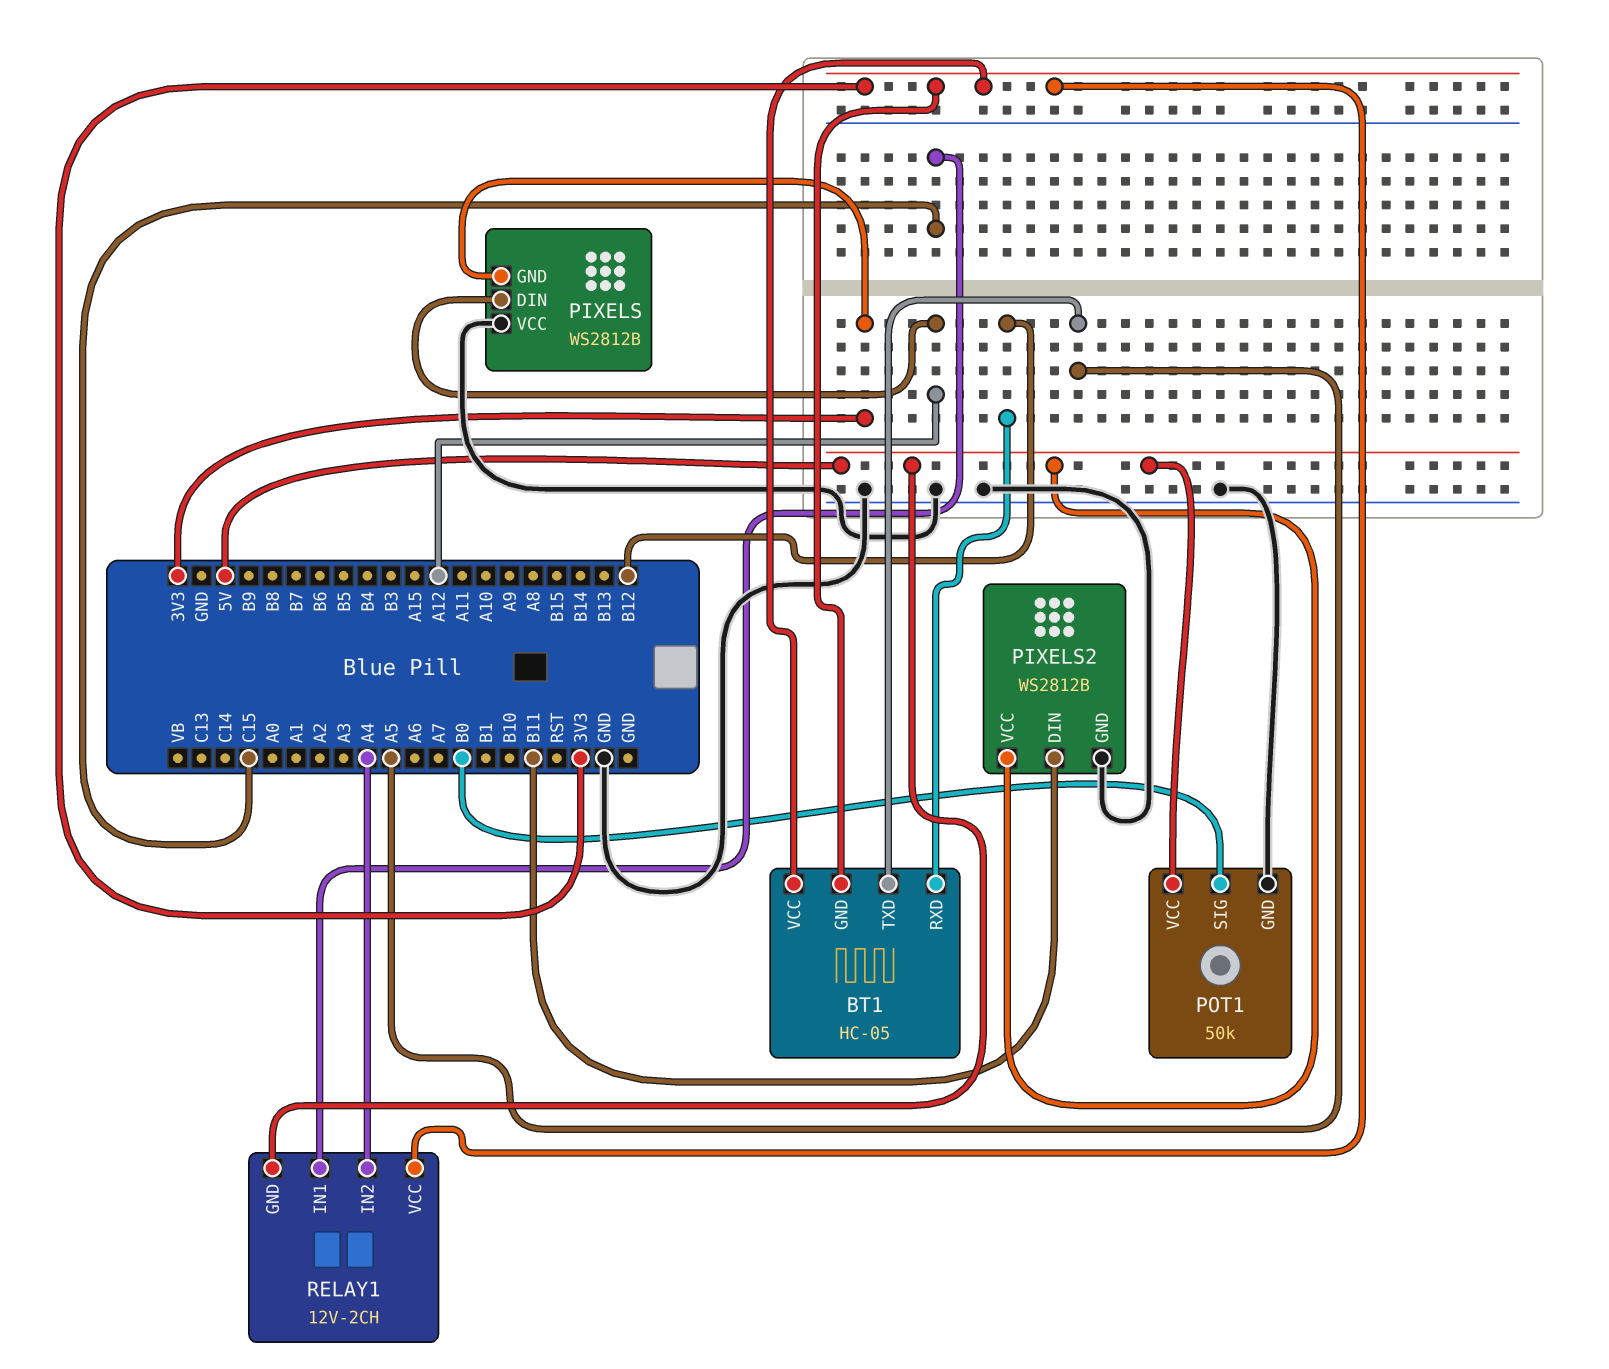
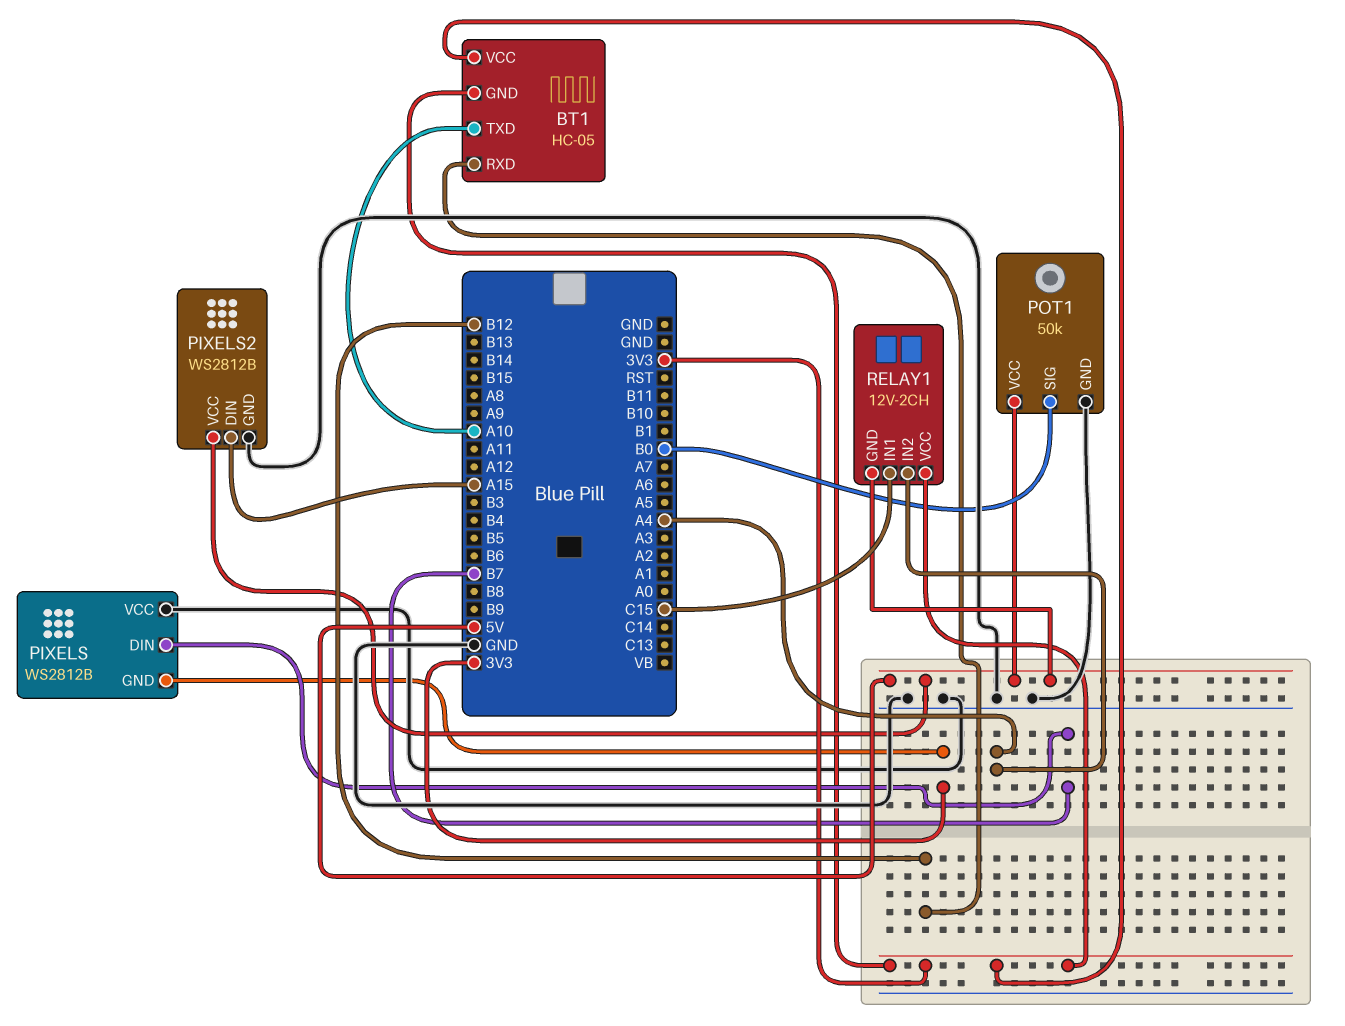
BT1 pin TXD: A5 -> A10
PIXELS pin DIN: A12 -> B7
PIXELS2 pin DIN: B11 -> A15

